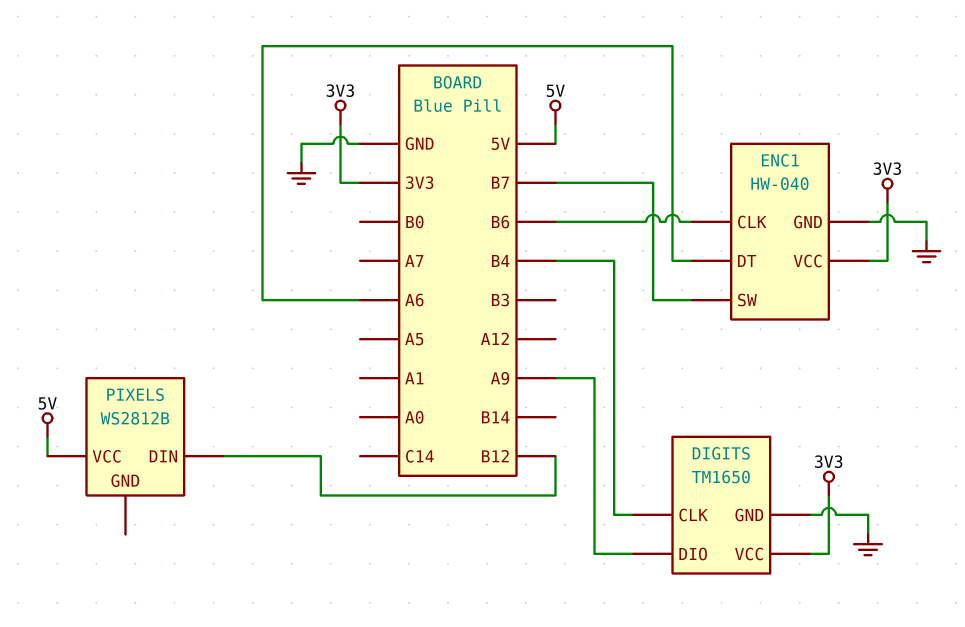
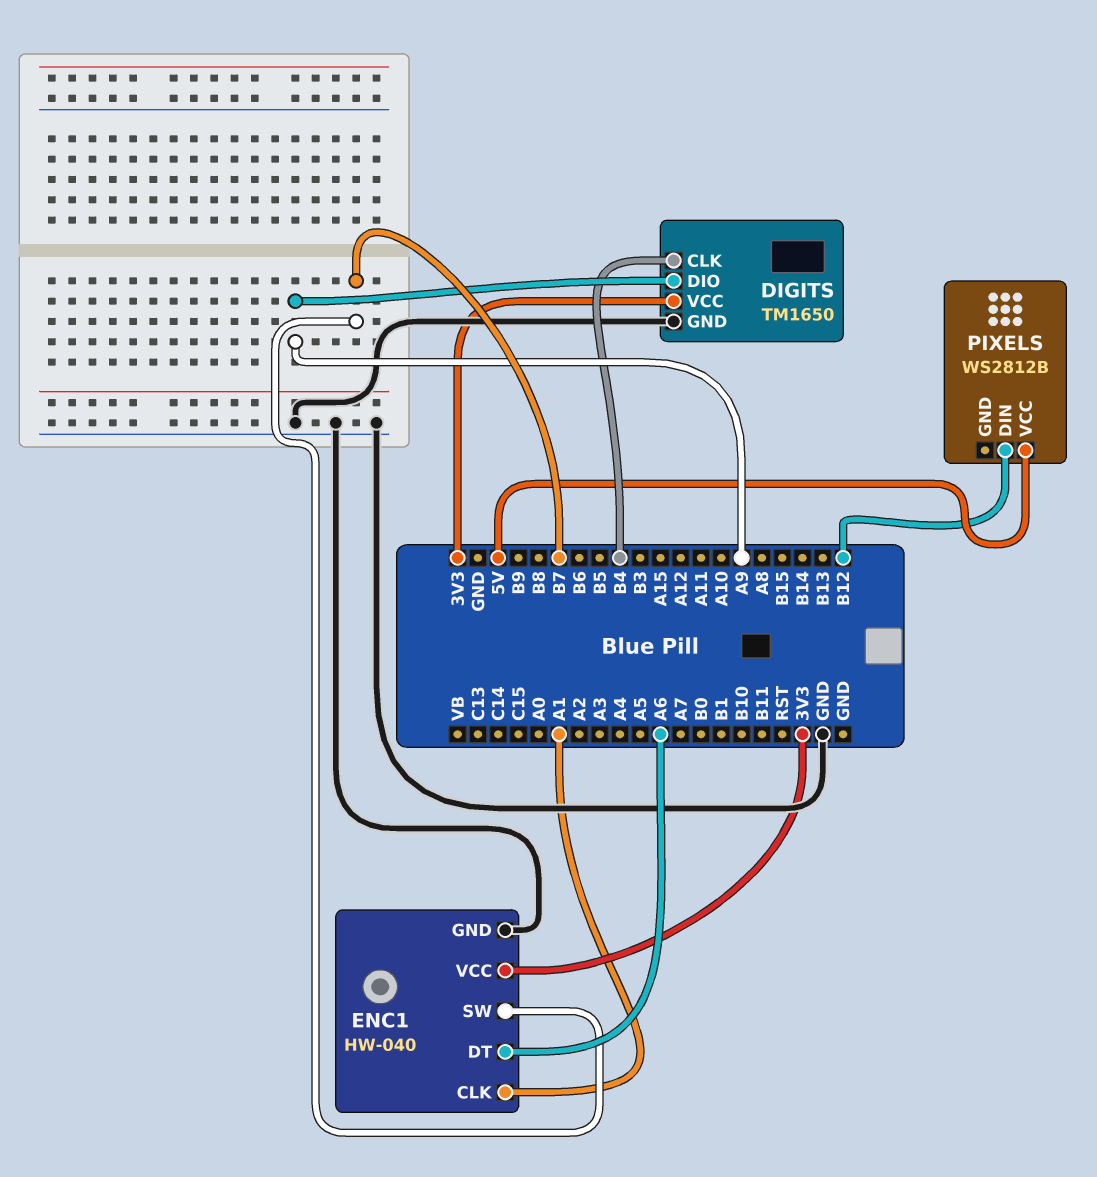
ENC1 pin CLK: B6 -> A1

